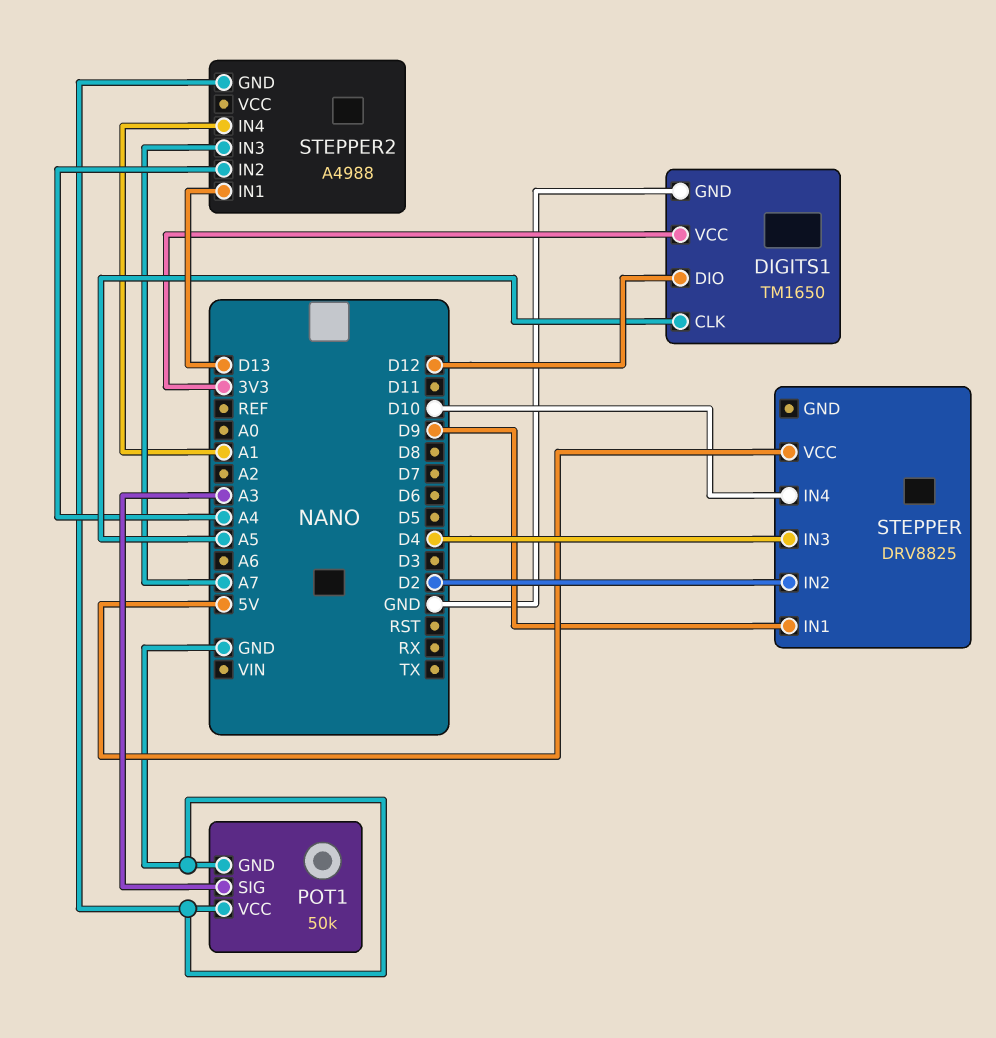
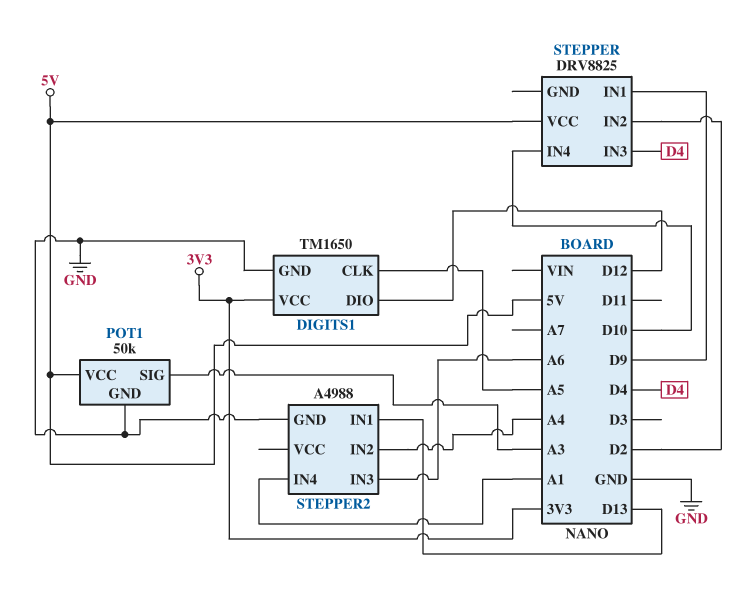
POT1 pin VCC: GND -> 5V
STEPPER2 pin IN3: A7 -> A6

